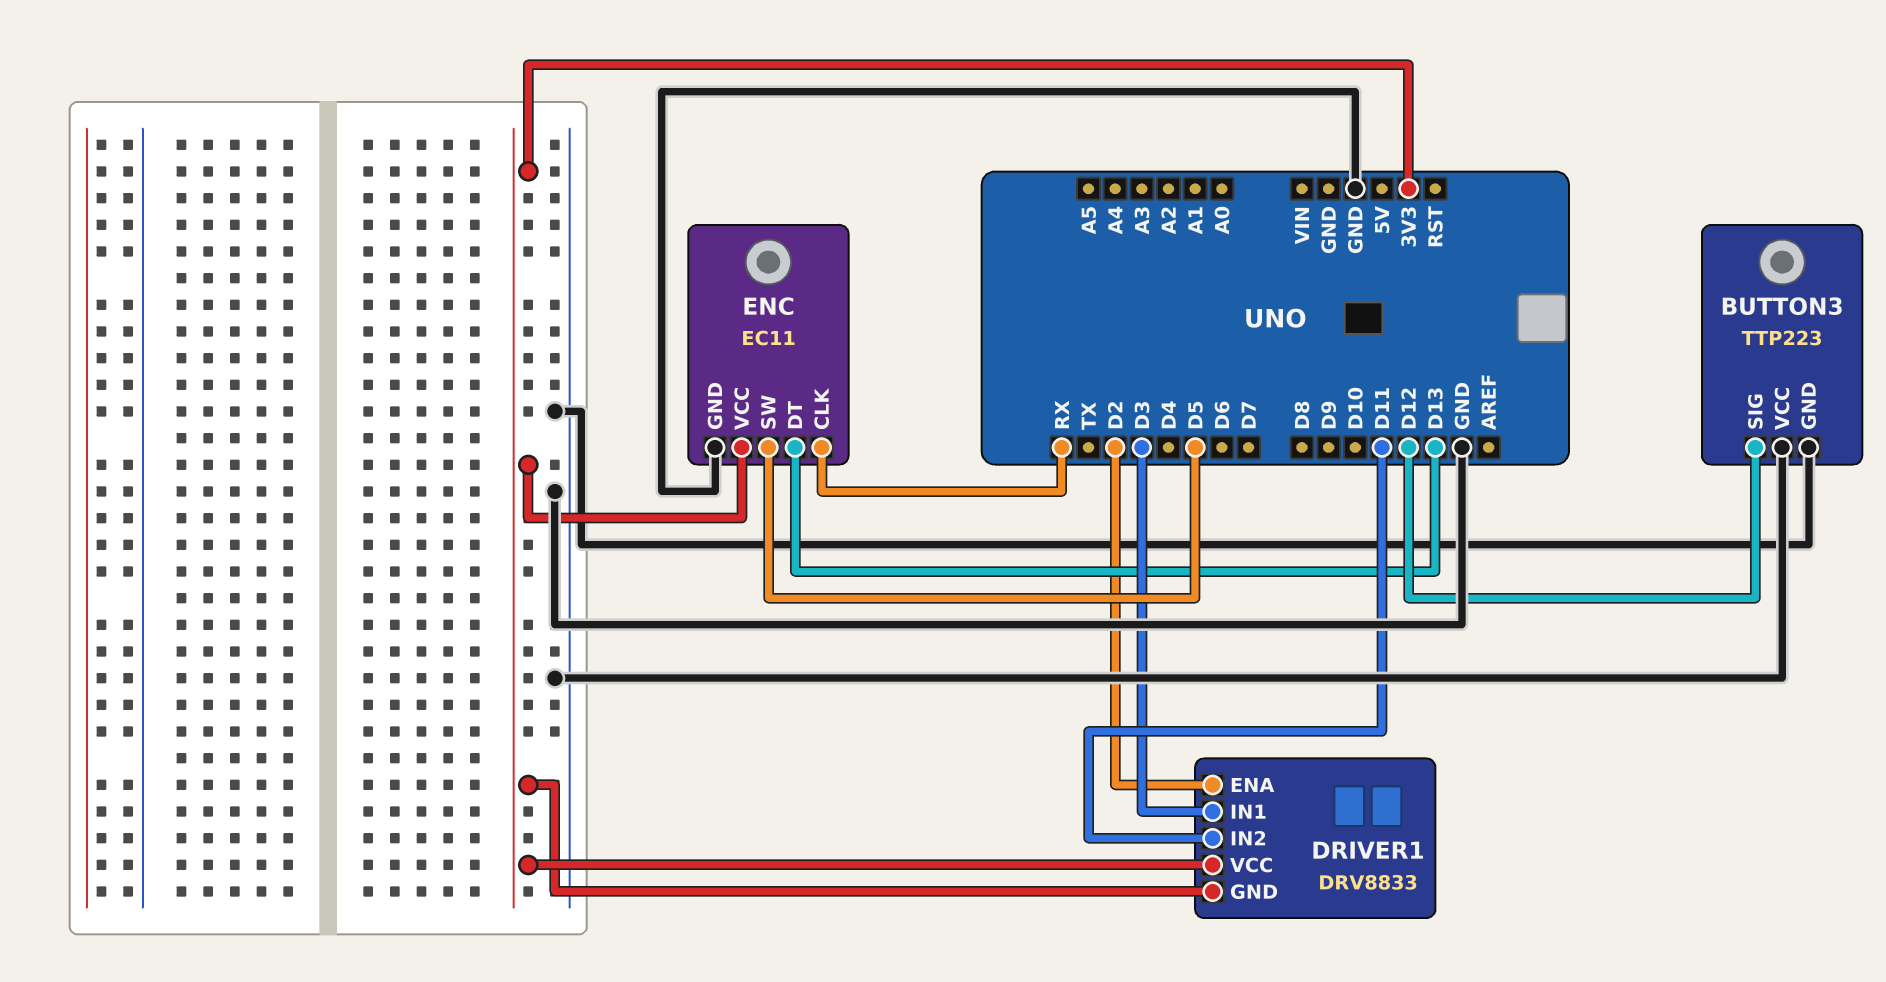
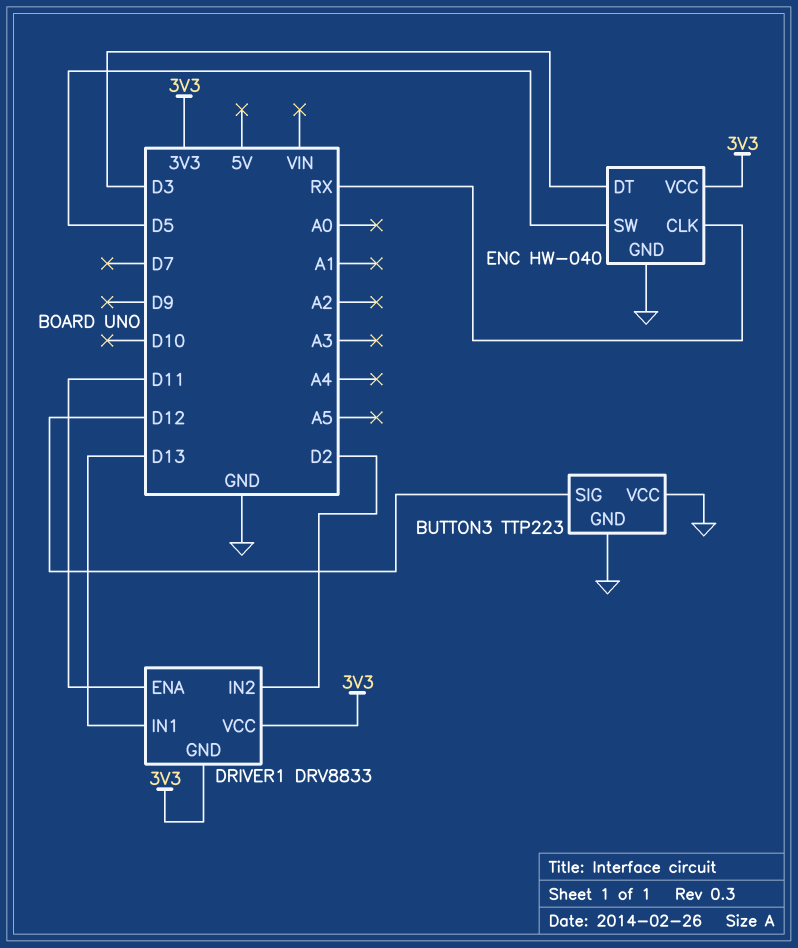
DRIVER1 pin ENA: D2 -> D11
DRIVER1 pin IN1: D3 -> D13
DRIVER1 pin IN2: D11 -> D2
ENC: EC11 -> HW-040
ENC pin DT: D13 -> D3

